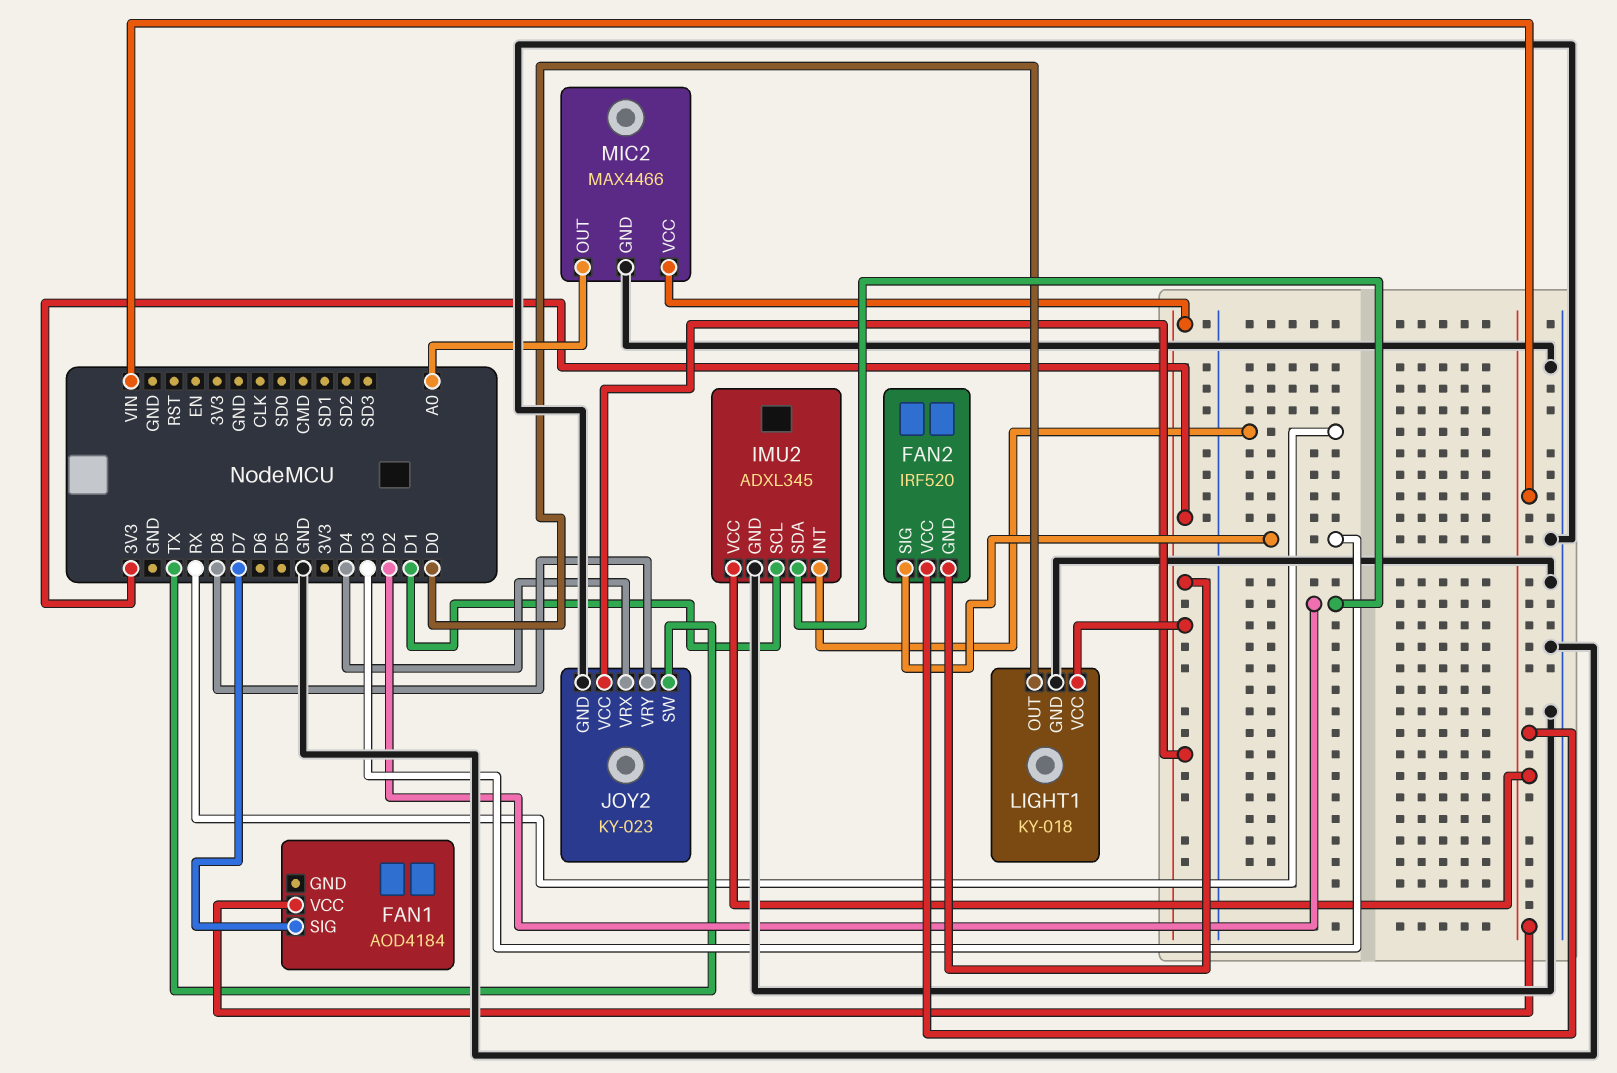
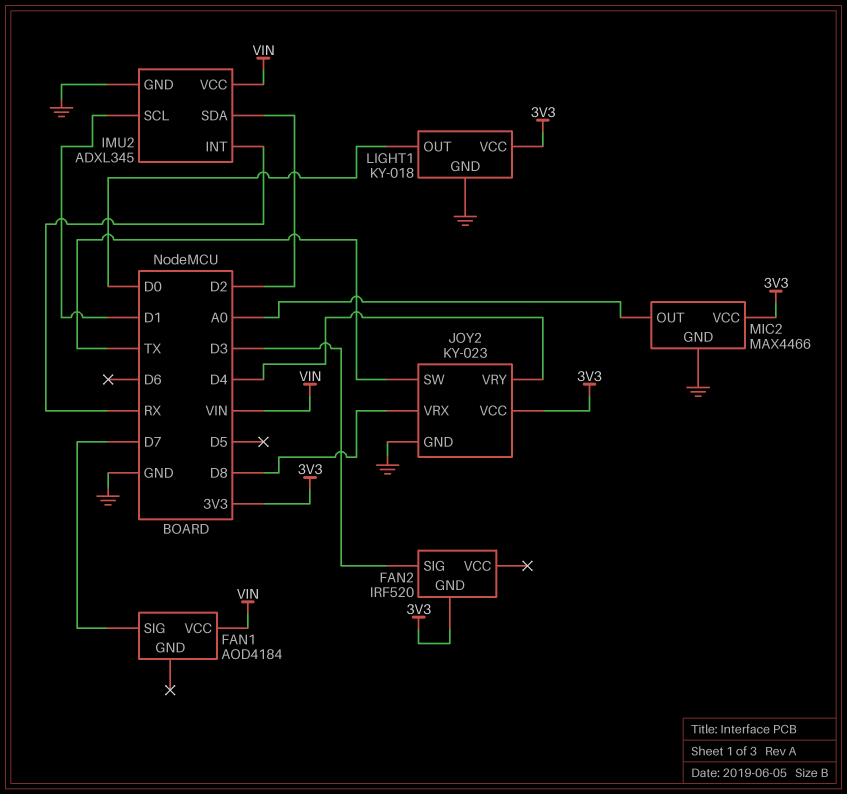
FAN2 pin VCC: VIN -> none
JOY2 pin VRX: D4 -> D8
JOY2 pin VRY: D8 -> D4

